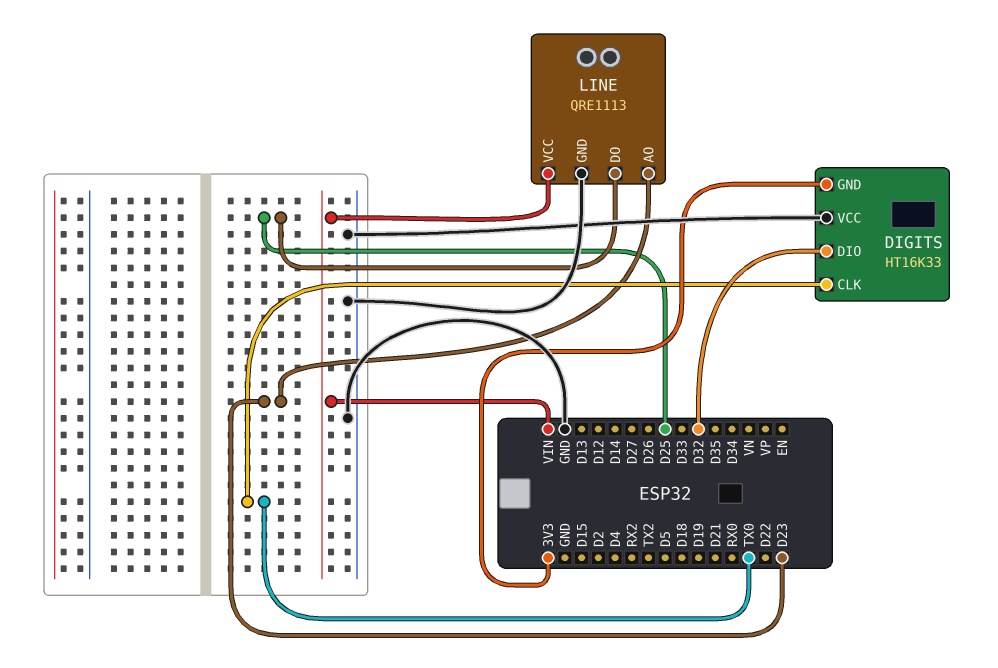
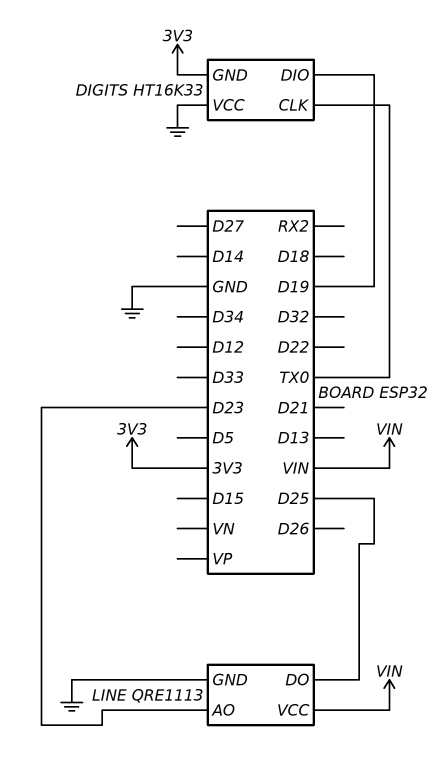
DIGITS pin DIO: D32 -> D19

